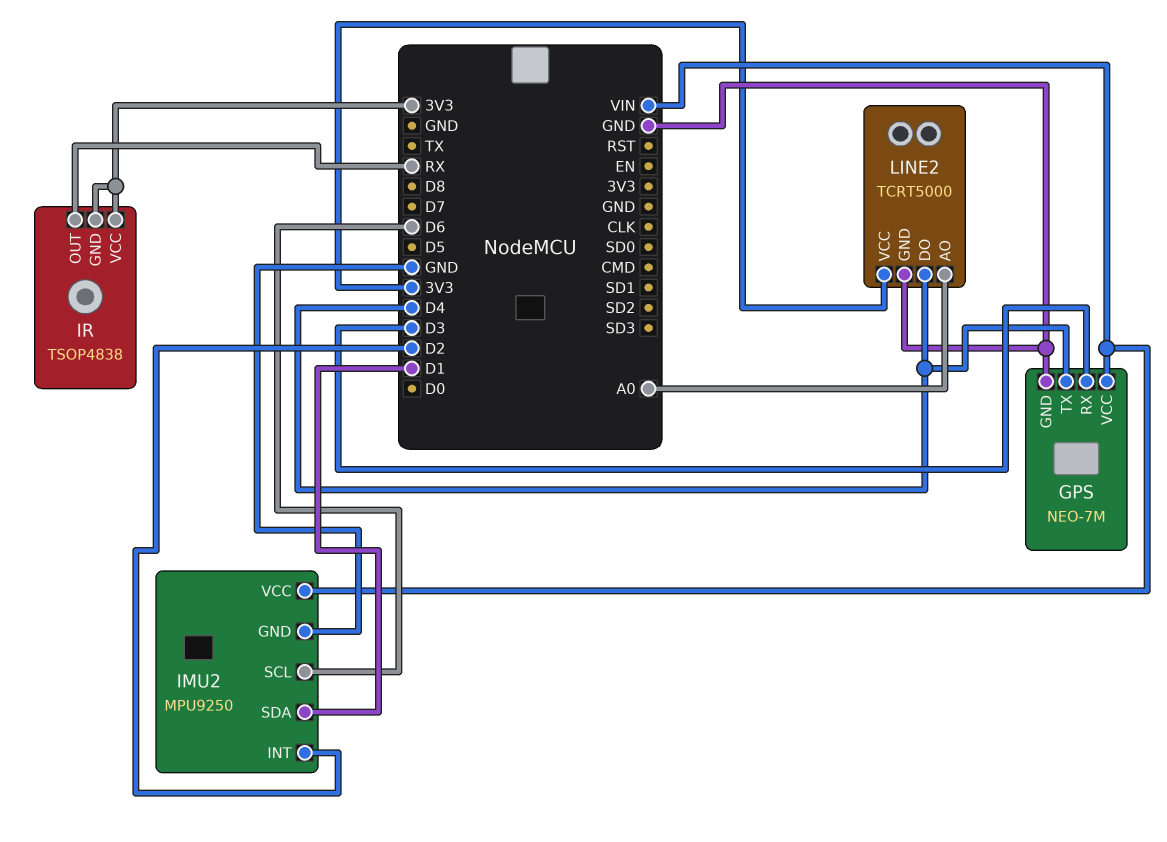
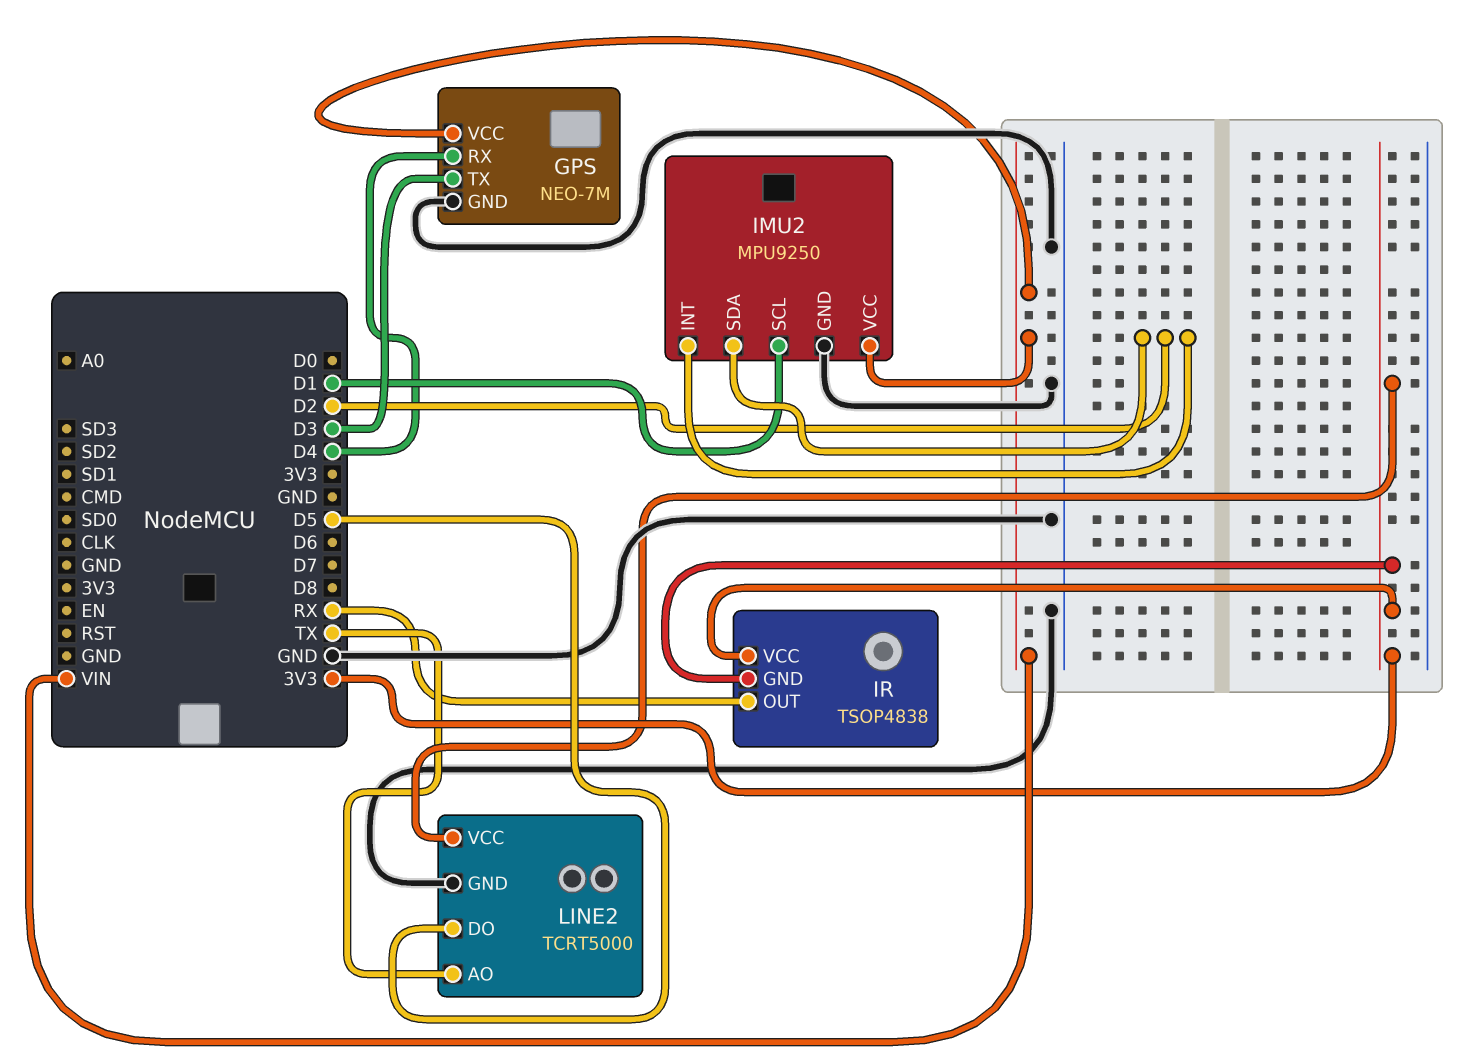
GPS pin RX: D3 -> D4
GPS pin TX: D4 -> D3
IMU2 pin SCL: D6 -> D1
IMU2 pin SDA: D1 -> D2
LINE2 pin AO: A0 -> TX
LINE2 pin DO: D4 -> D5

